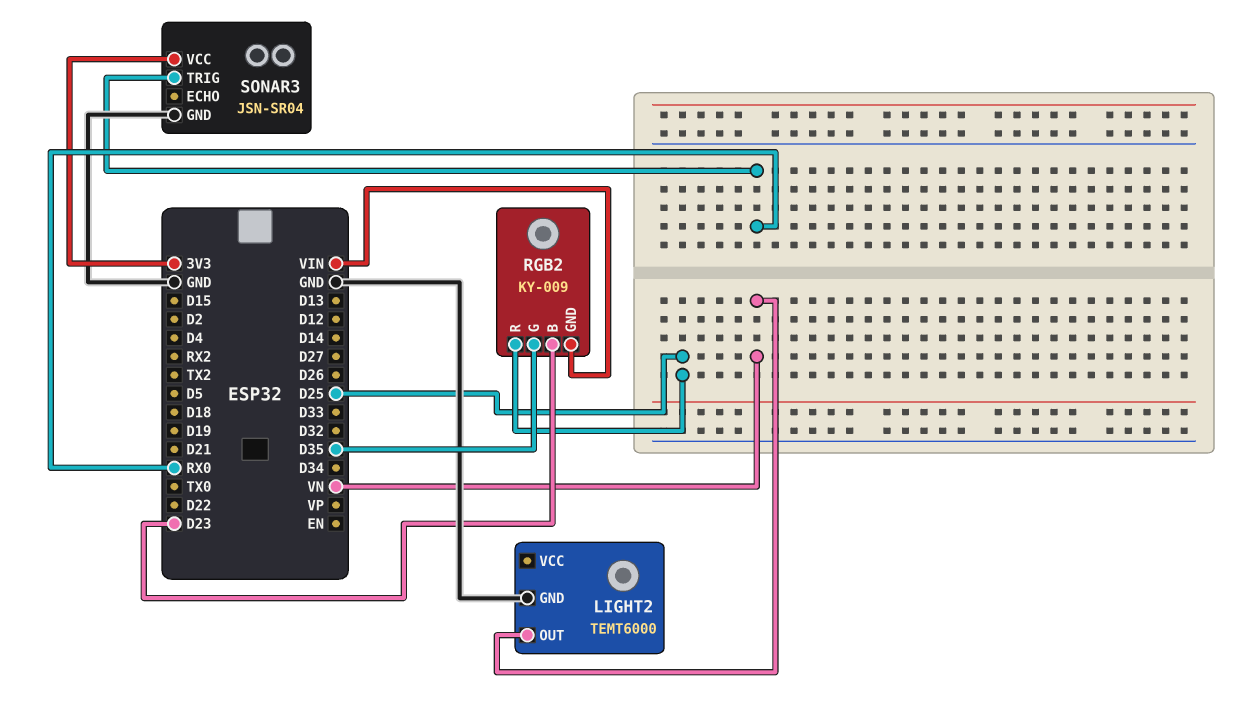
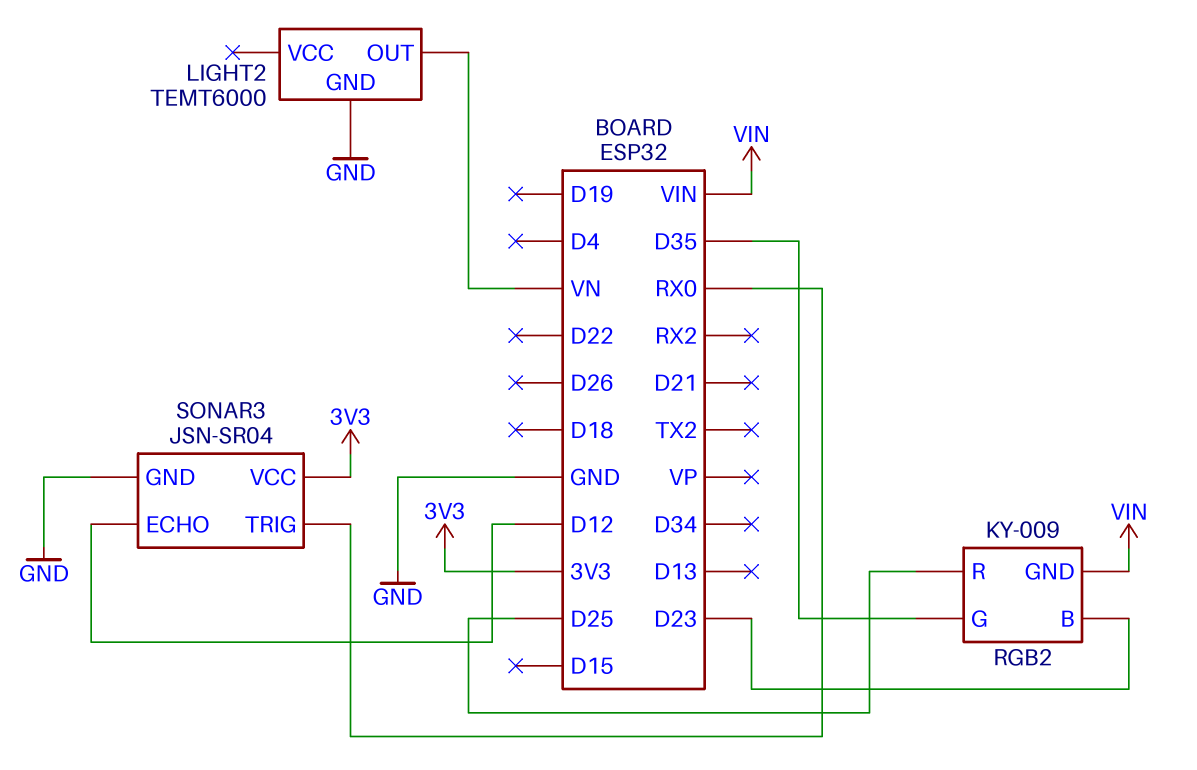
SONAR3 pin ECHO: none -> D12

